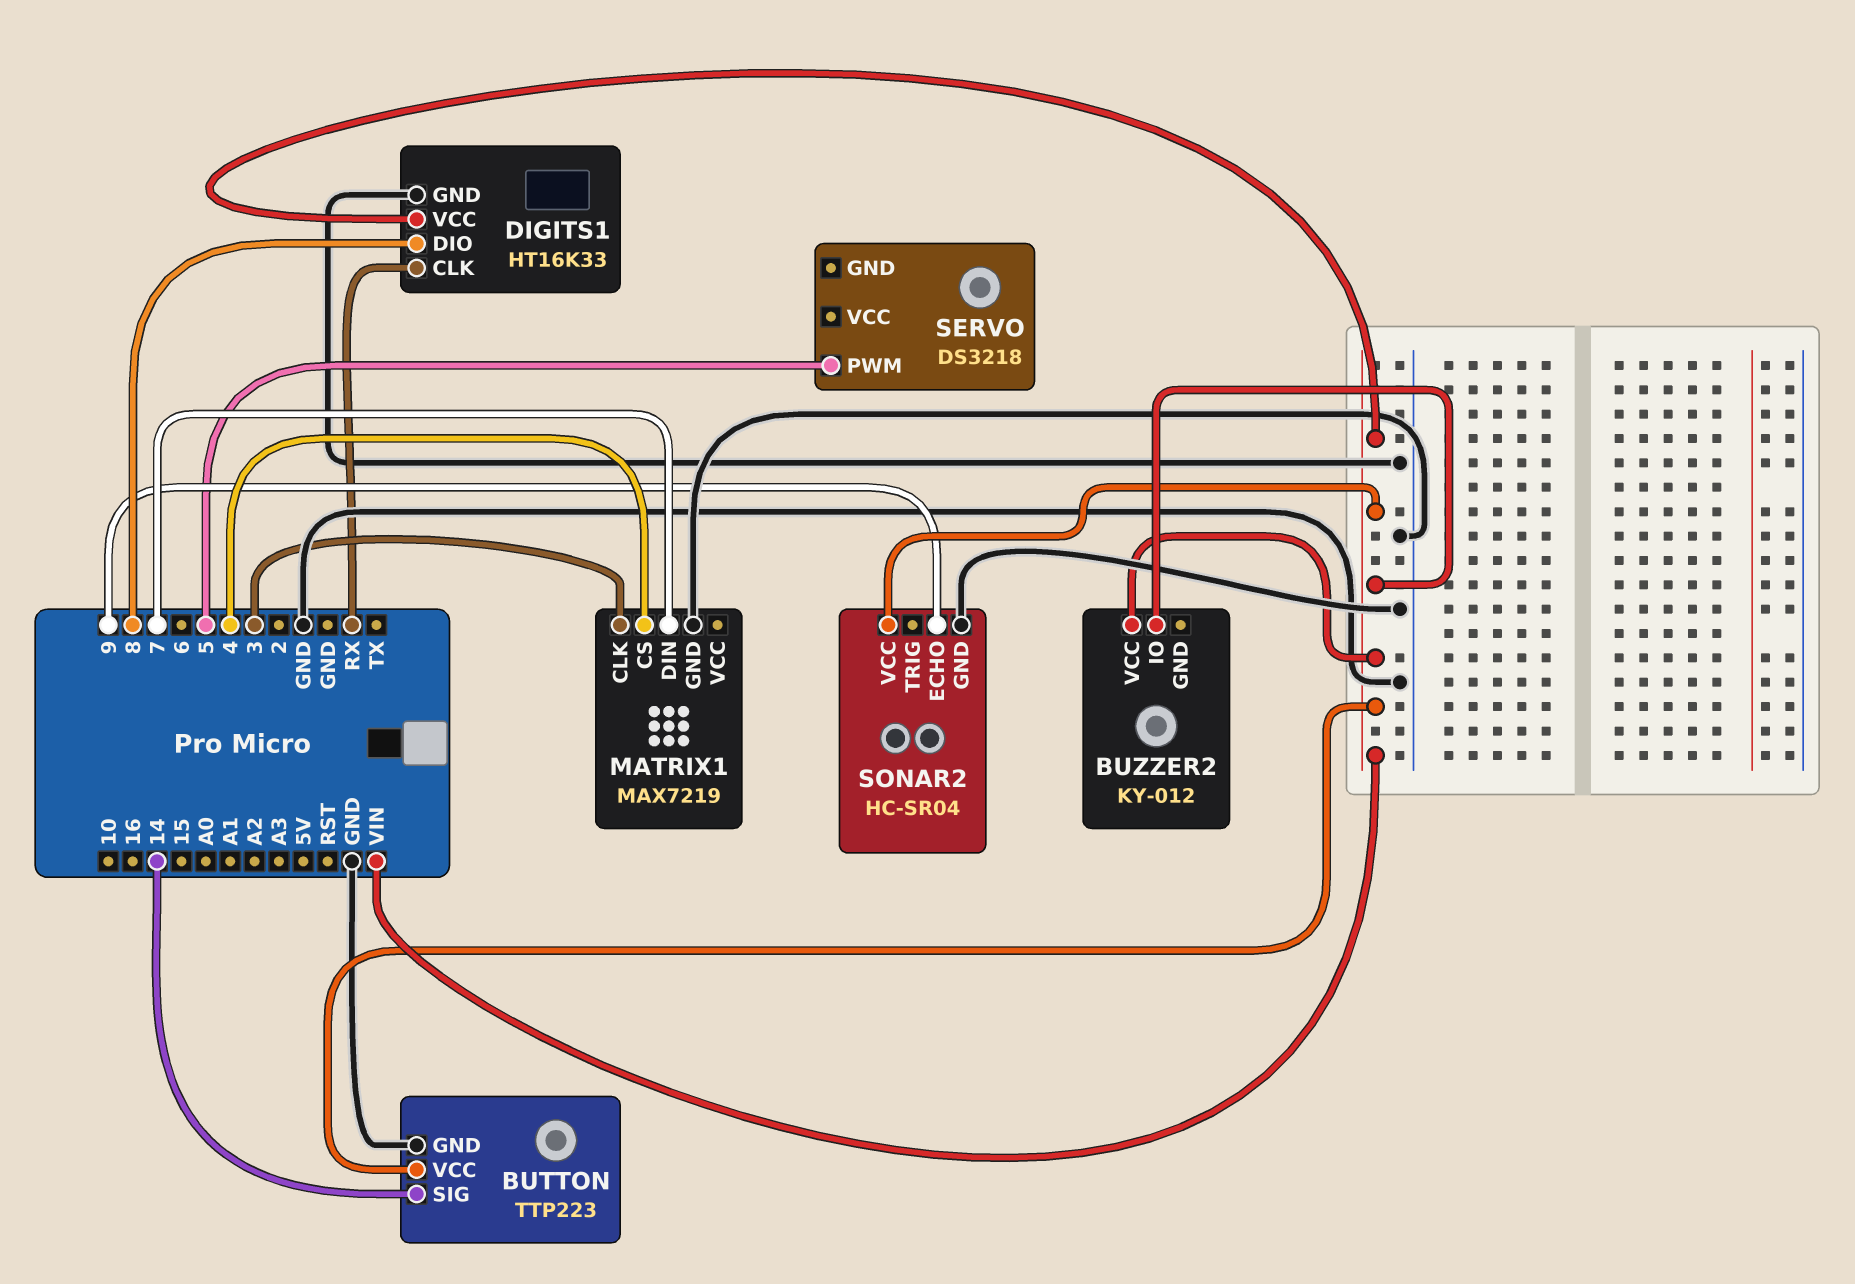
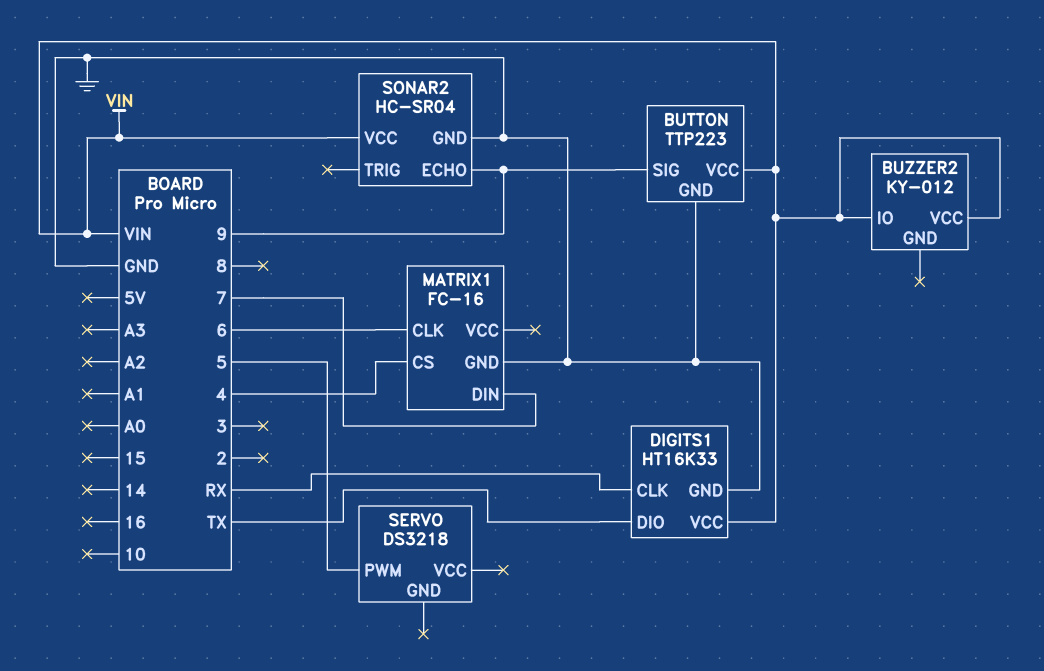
BUTTON pin SIG: 14 -> 9
DIGITS1 pin DIO: 8 -> TX
MATRIX1: MAX7219 -> FC-16
MATRIX1 pin CLK: 3 -> 6

